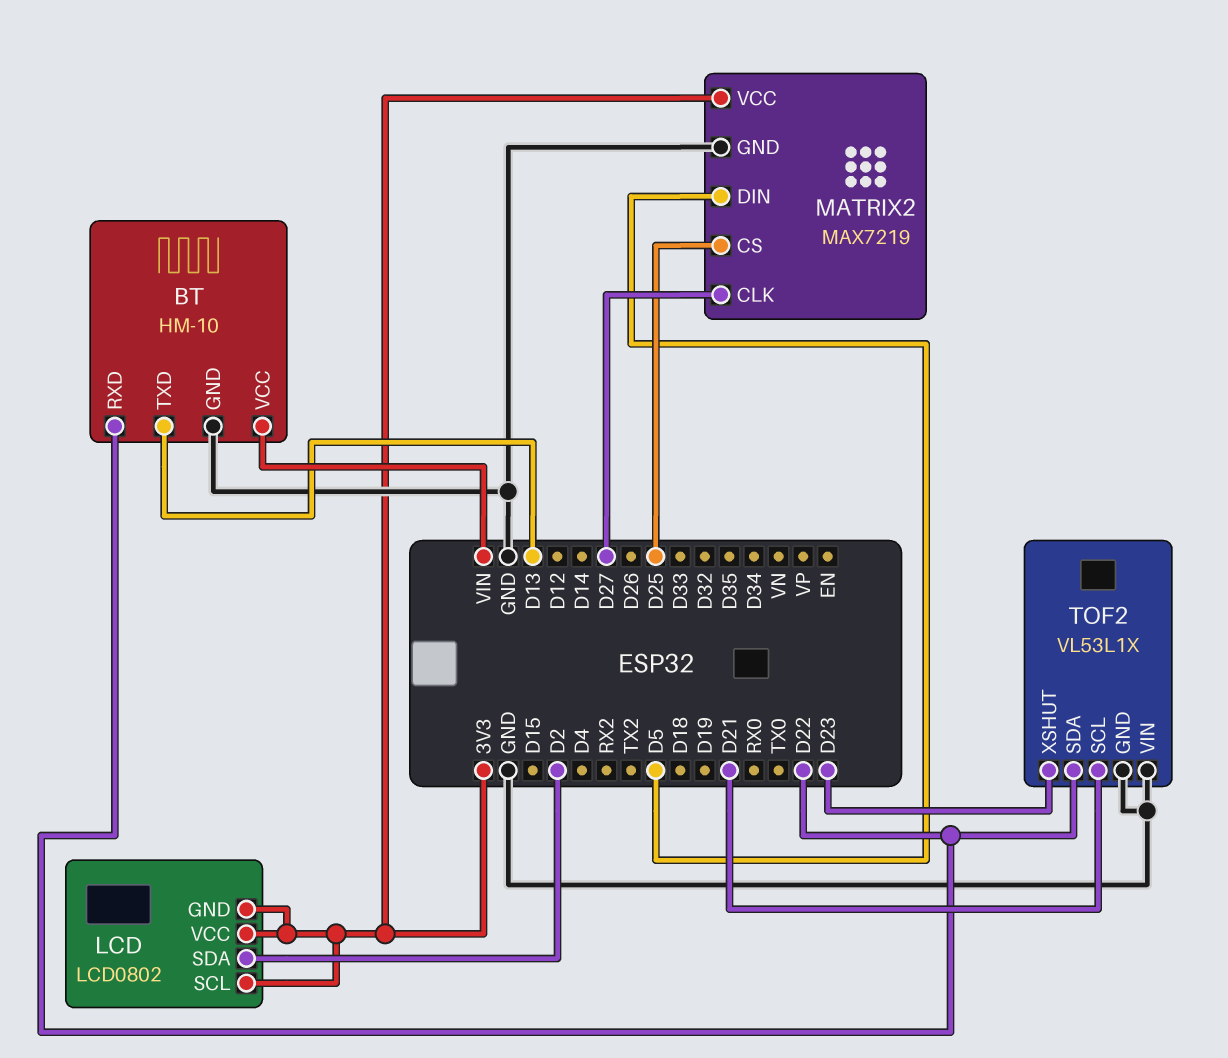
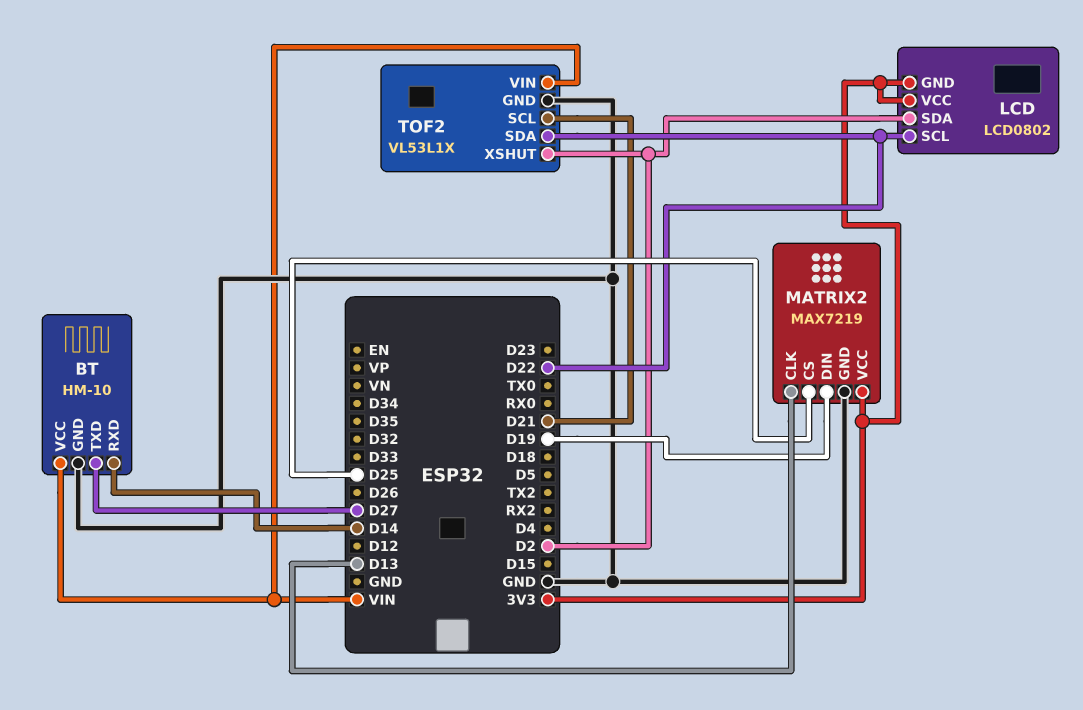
BT pin RXD: D22 -> D14
BT pin TXD: D13 -> D27
LCD pin SCL: 3V3 -> D22
MATRIX2 pin CLK: D27 -> D13
MATRIX2 pin DIN: D5 -> D19
TOF2 pin VIN: GND -> VIN
TOF2 pin XSHUT: D23 -> D2

